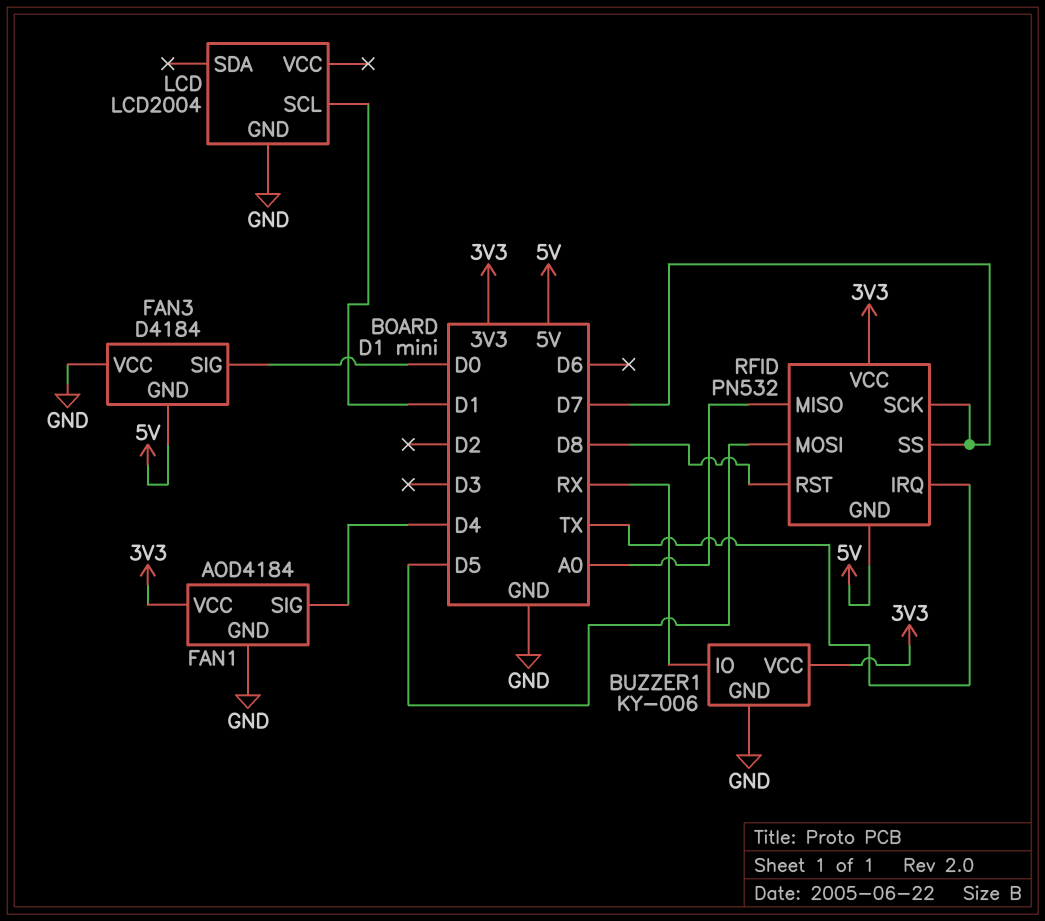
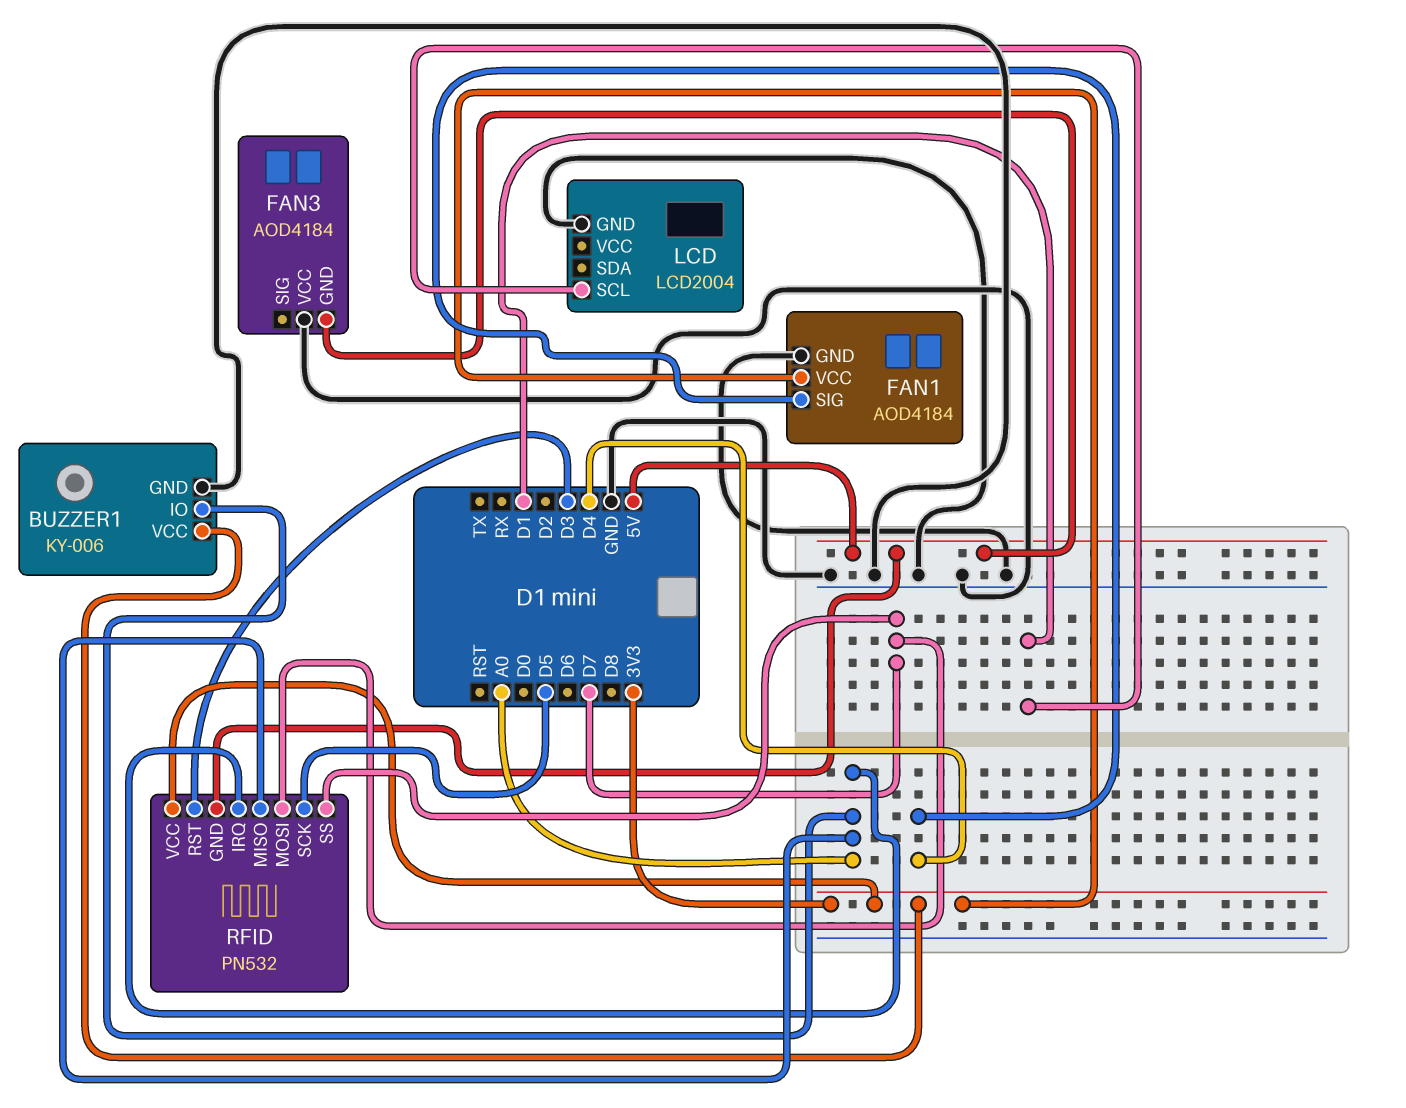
BUZZER1 pin IO: RX -> A0
FAN3: D4184 -> AOD4184
FAN3 pin SIG: D0 -> none
RFID pin IRQ: TX -> A0
RFID pin MOSI: D5 -> D7
RFID pin RST: D8 -> D3
RFID pin SCK: D7 -> D5

